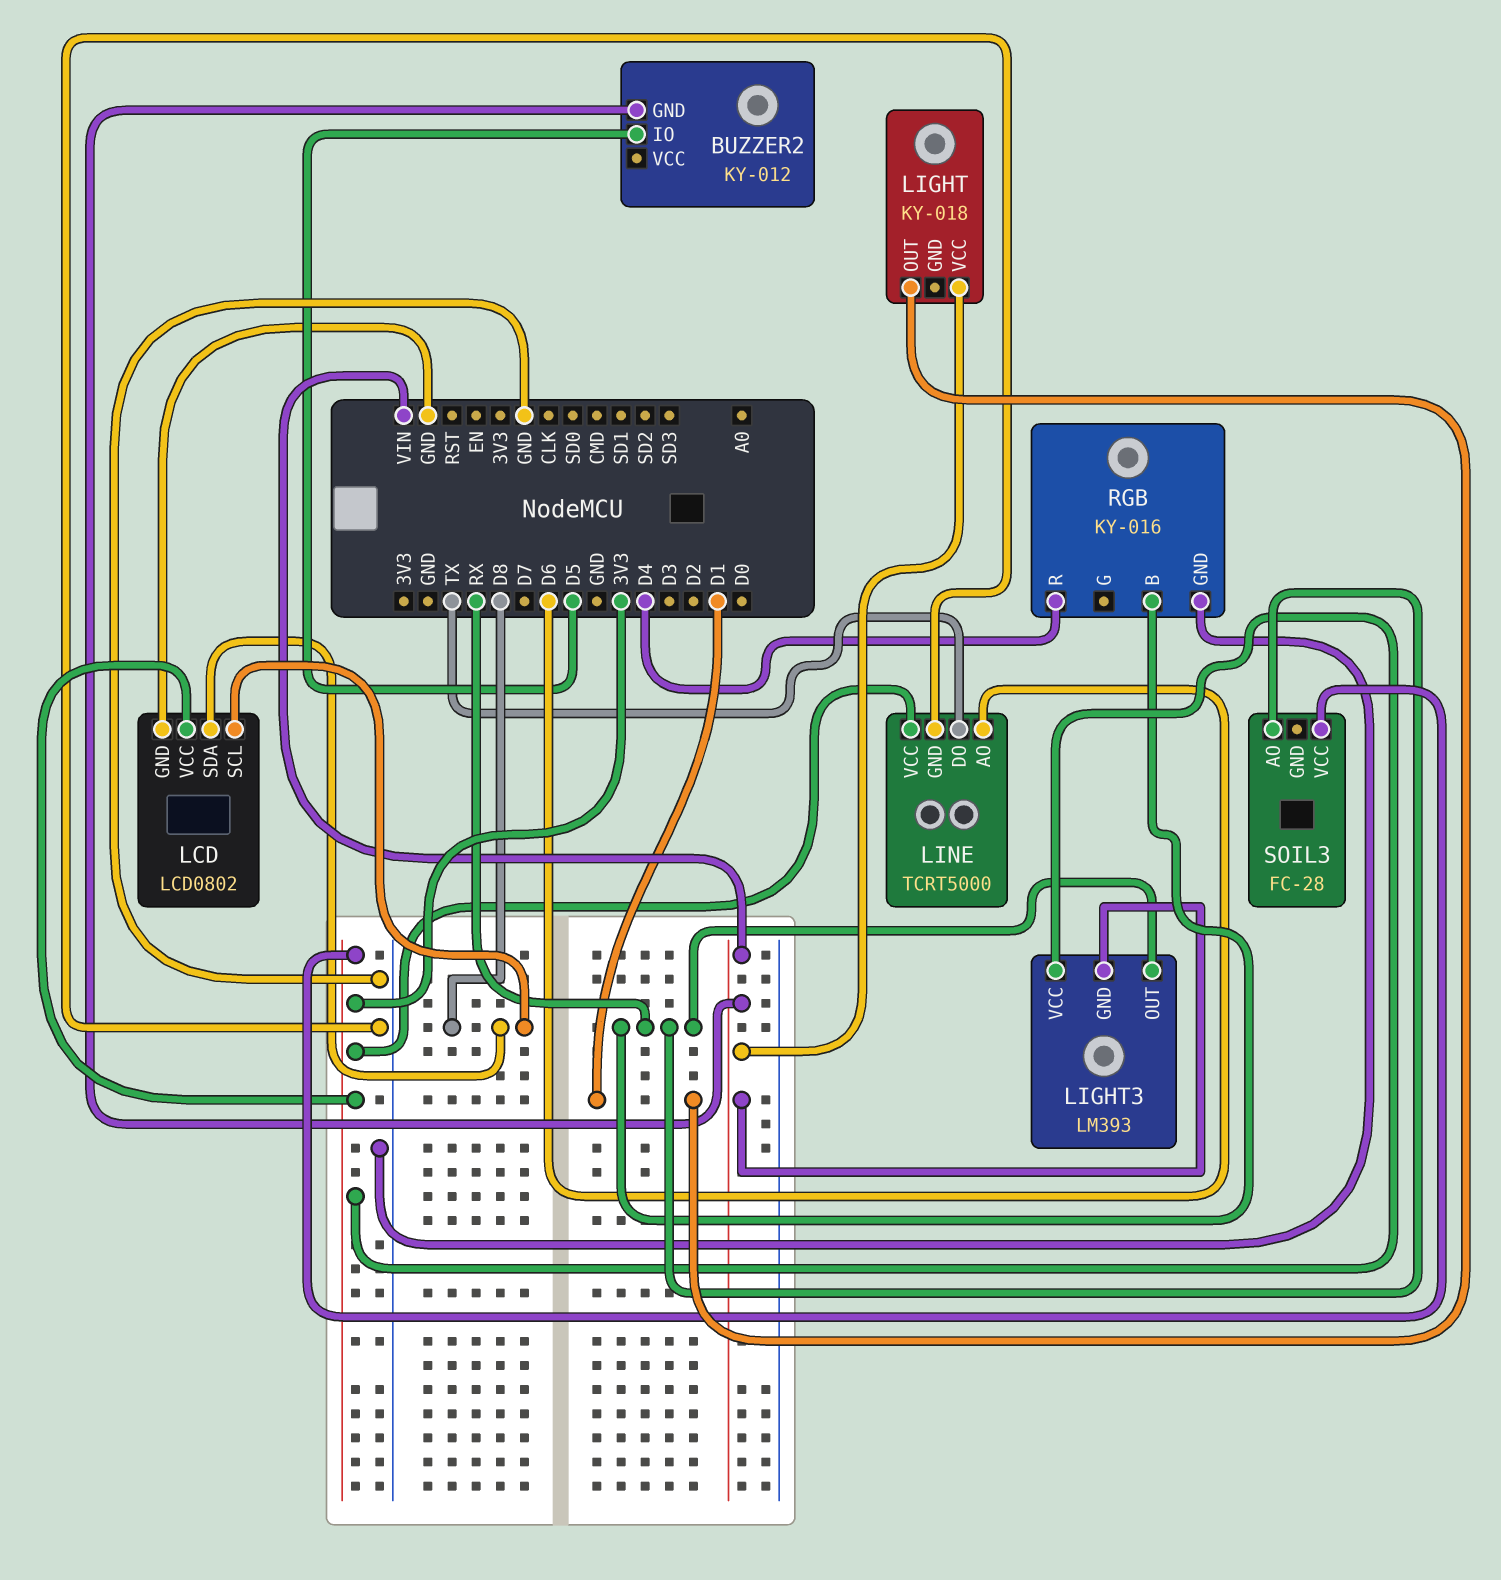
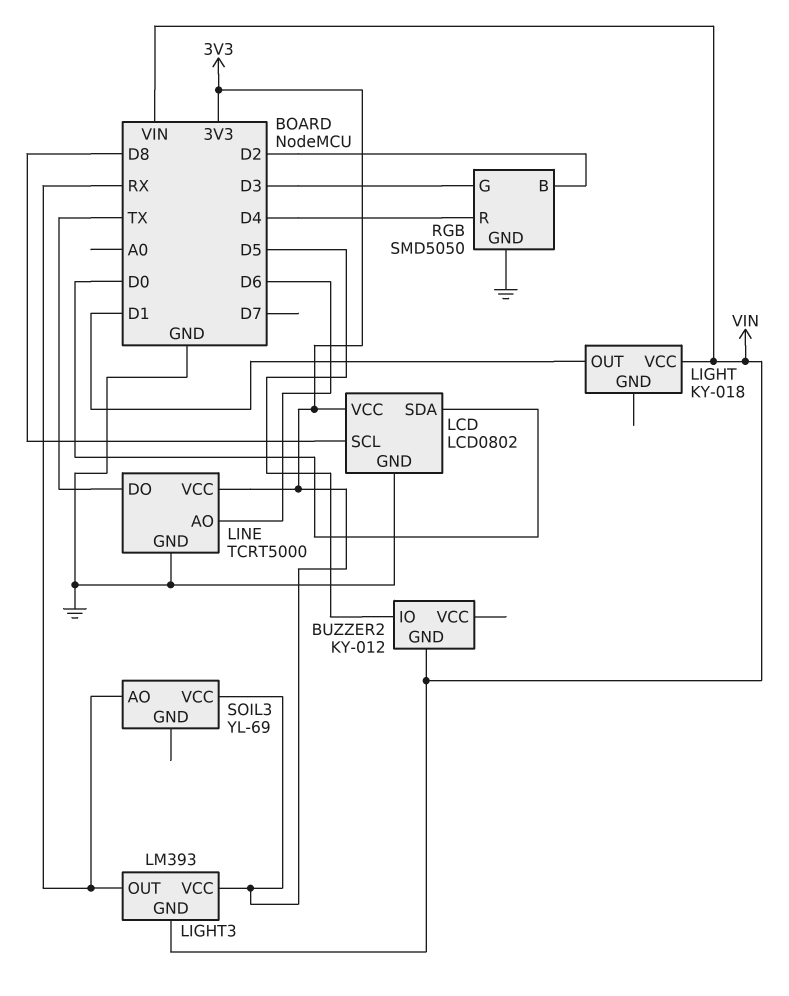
LCD pin SDA: D8 -> D0
RGB: KY-016 -> SMD5050
RGB pin B: RX -> D2
RGB pin G: none -> D3
SOIL3: FC-28 -> YL-69

